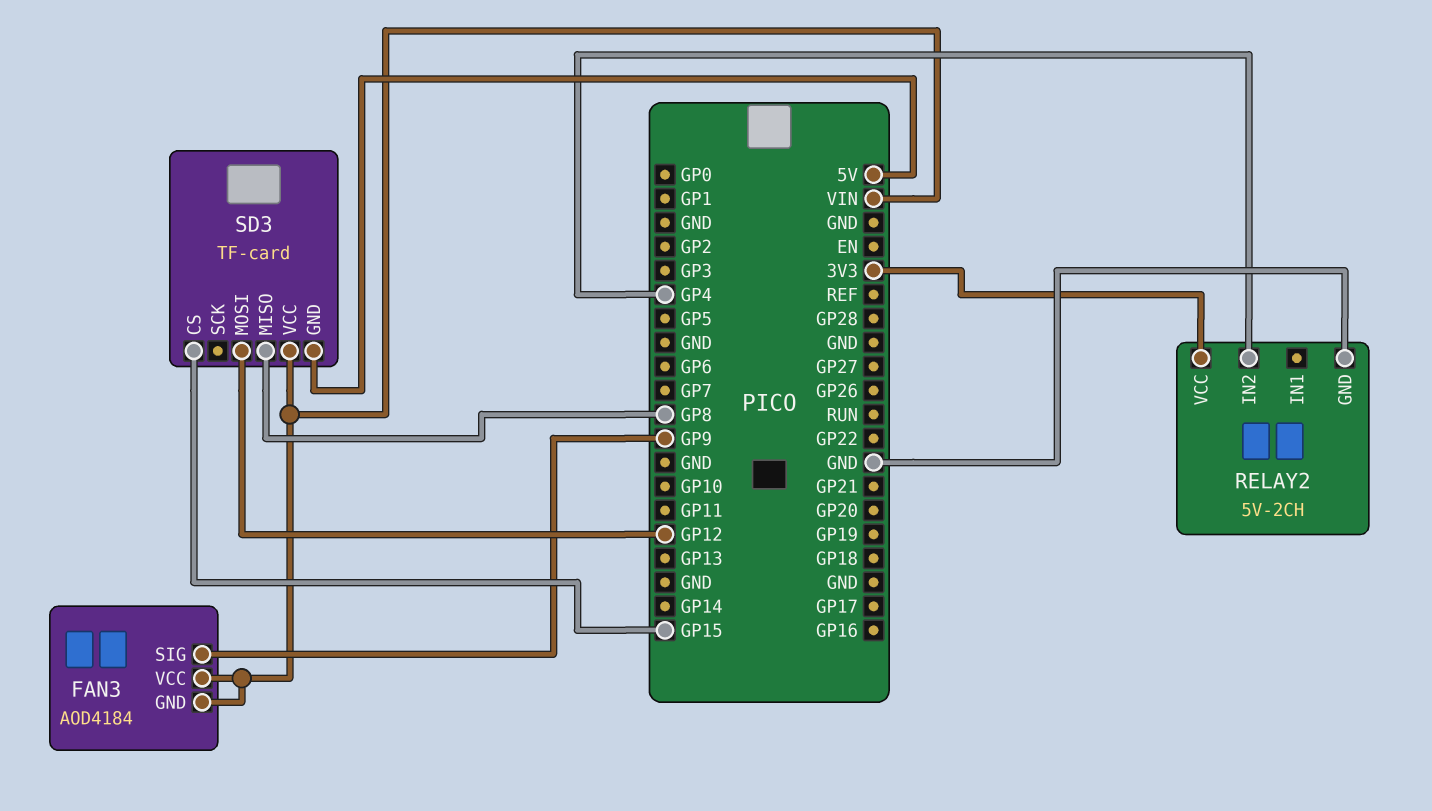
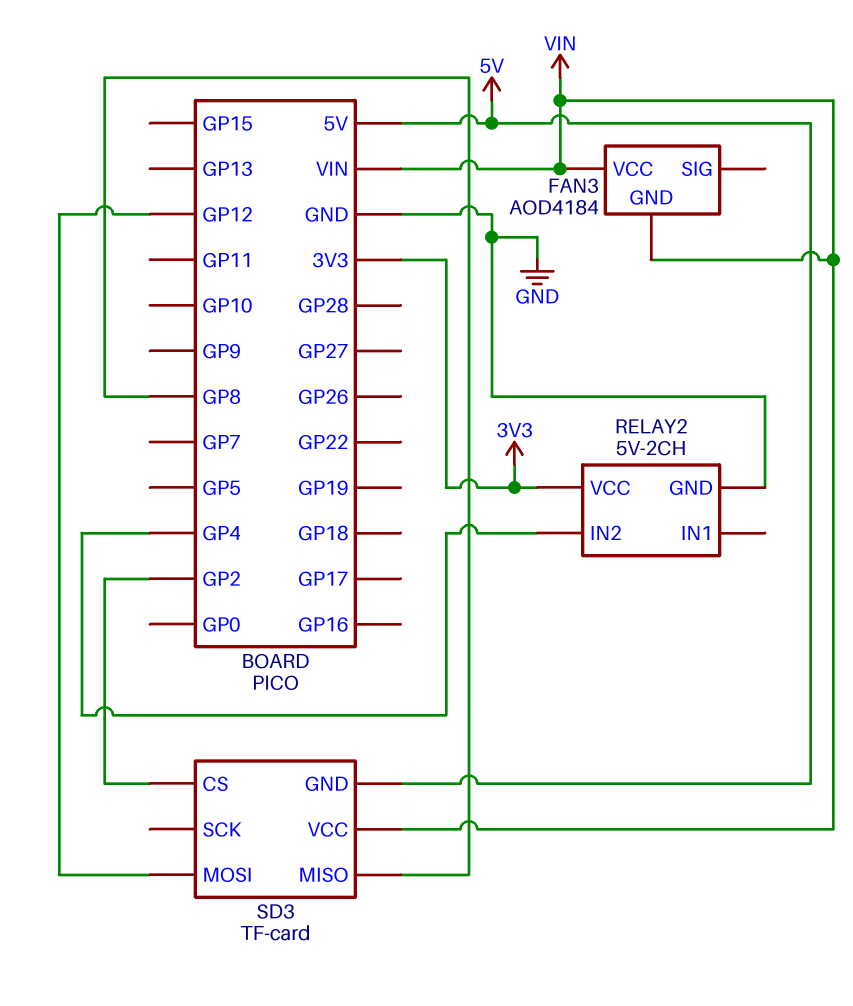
FAN3 pin SIG: GP9 -> none
SD3 pin CS: GP15 -> GP2

